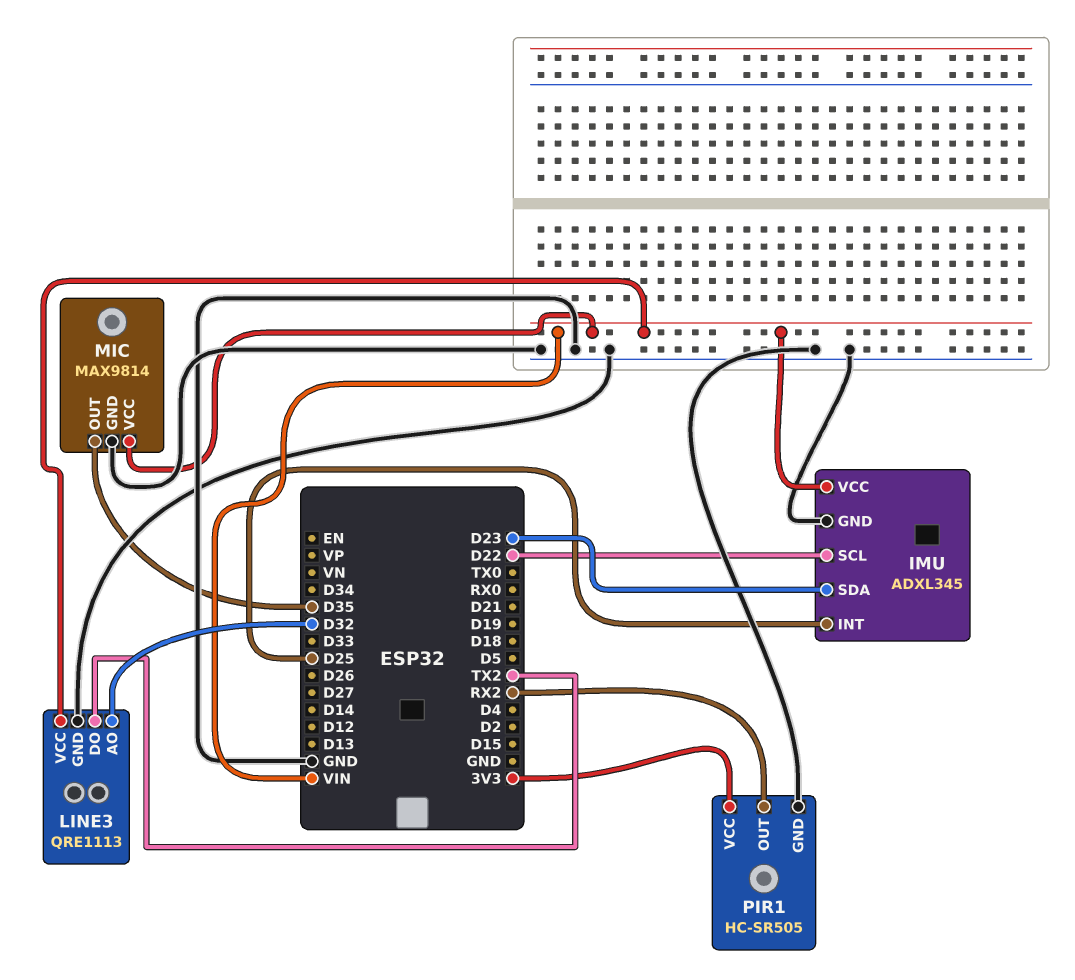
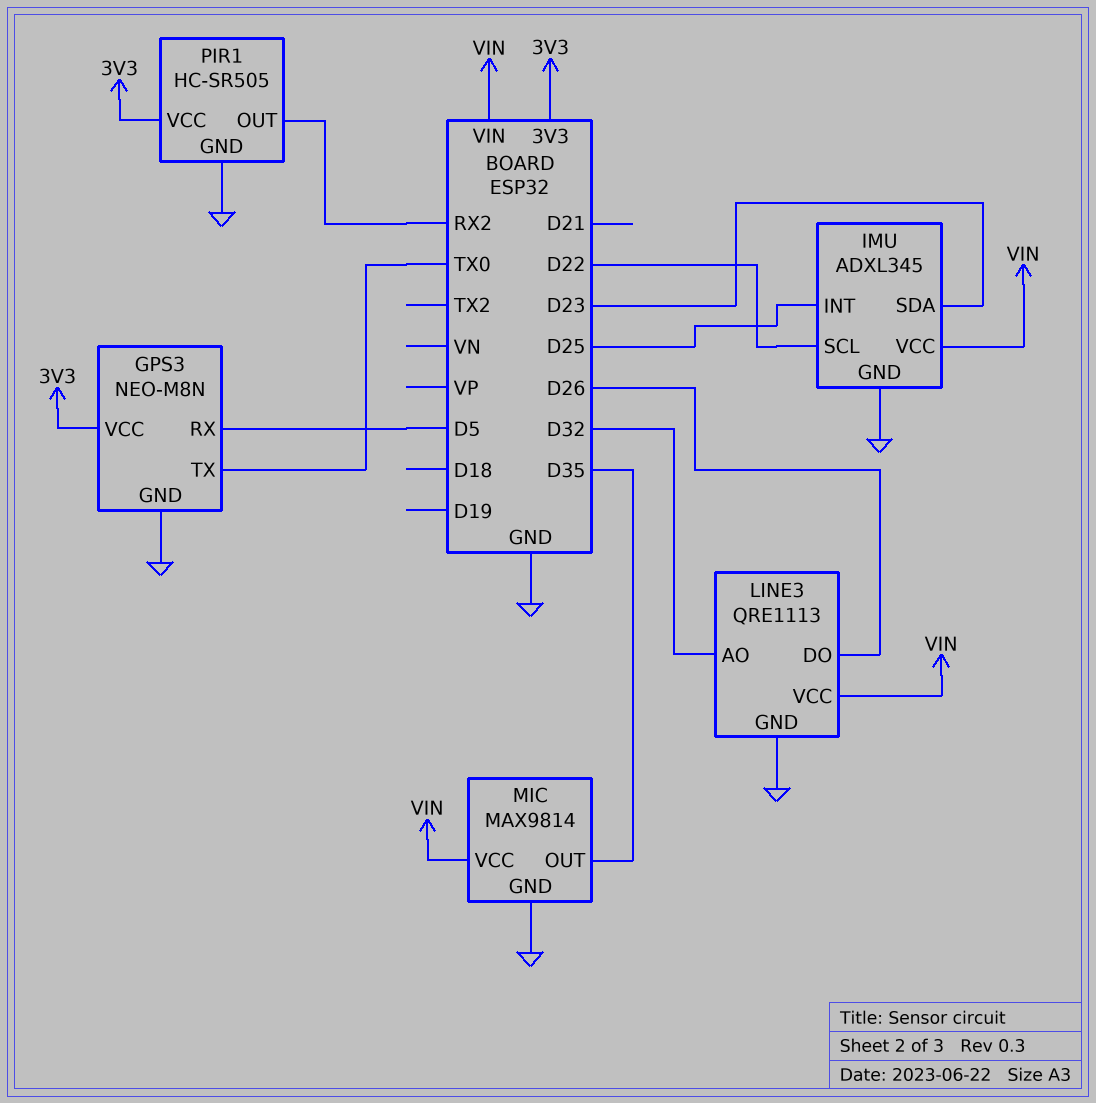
GPS3: none -> NEO-M8N
GPS3 pin GND: none -> GND
GPS3 pin RX: none -> D5
GPS3 pin TX: none -> TX0
GPS3 pin VCC: none -> 3V3
LINE3 pin DO: TX2 -> D26

